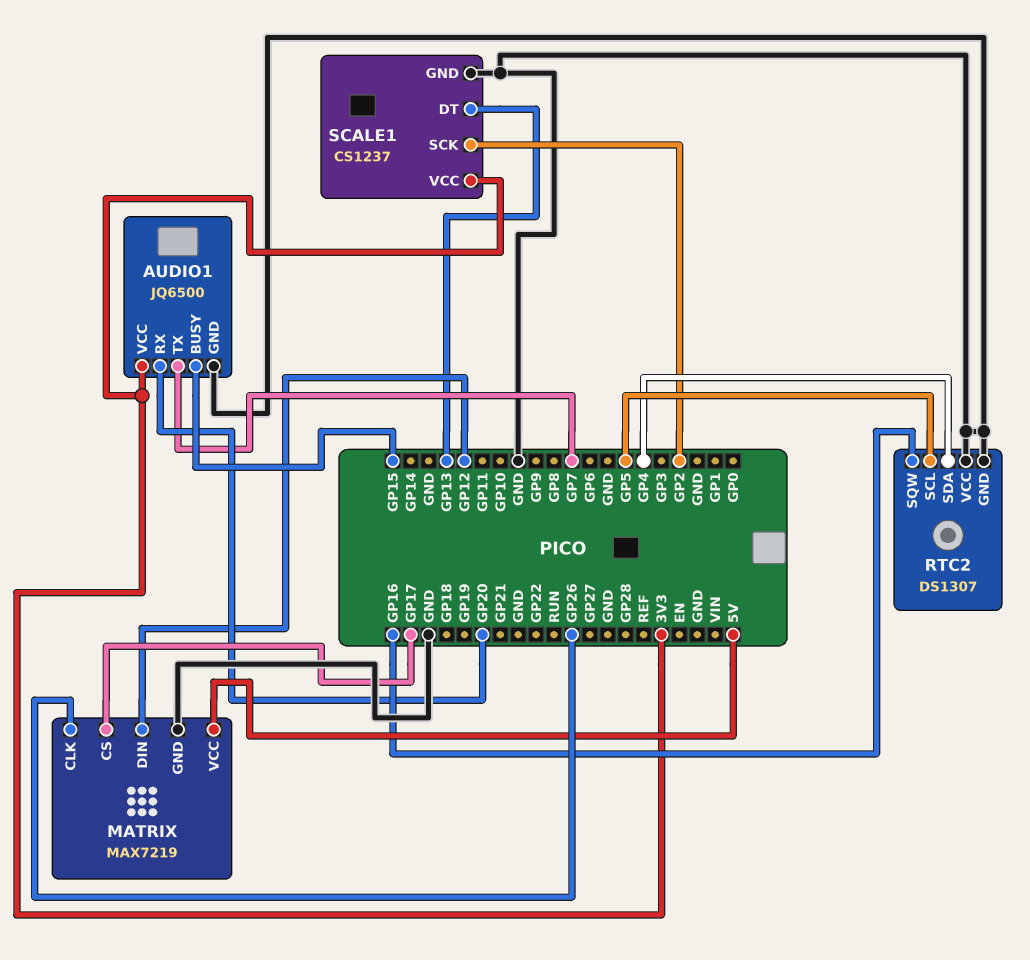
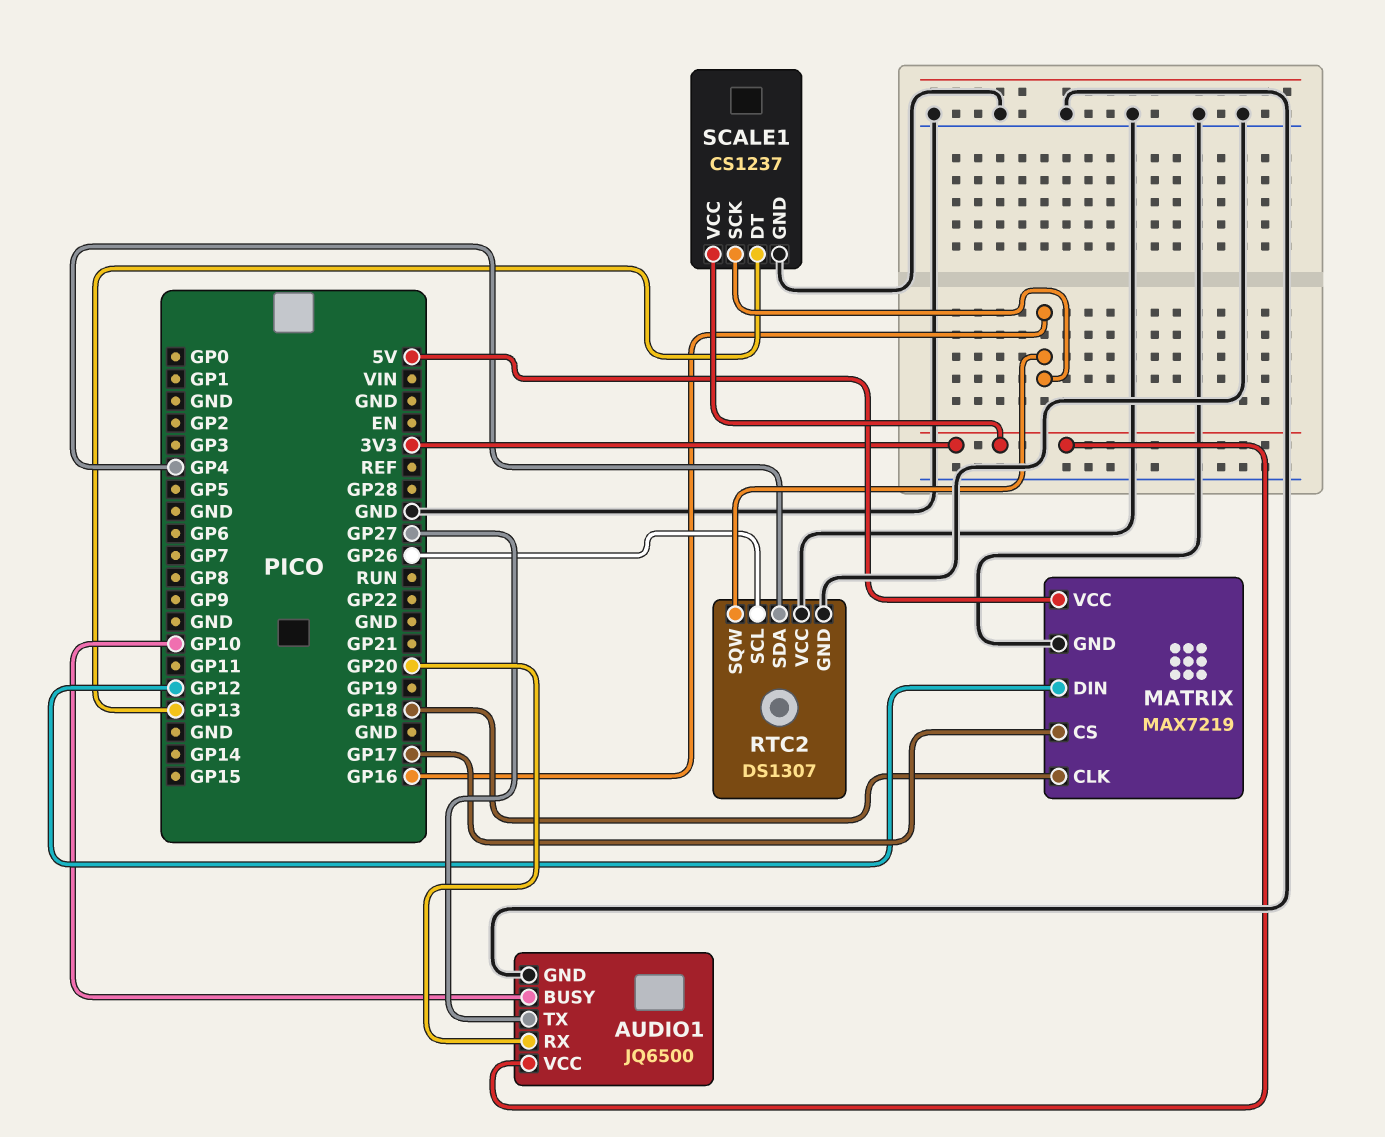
AUDIO1 pin BUSY: GP15 -> GP10
AUDIO1 pin TX: GP7 -> GP27
MATRIX pin CLK: GP26 -> GP18
RTC2 pin SCL: GP5 -> GP26
SCALE1 pin SCK: GP2 -> GP16

